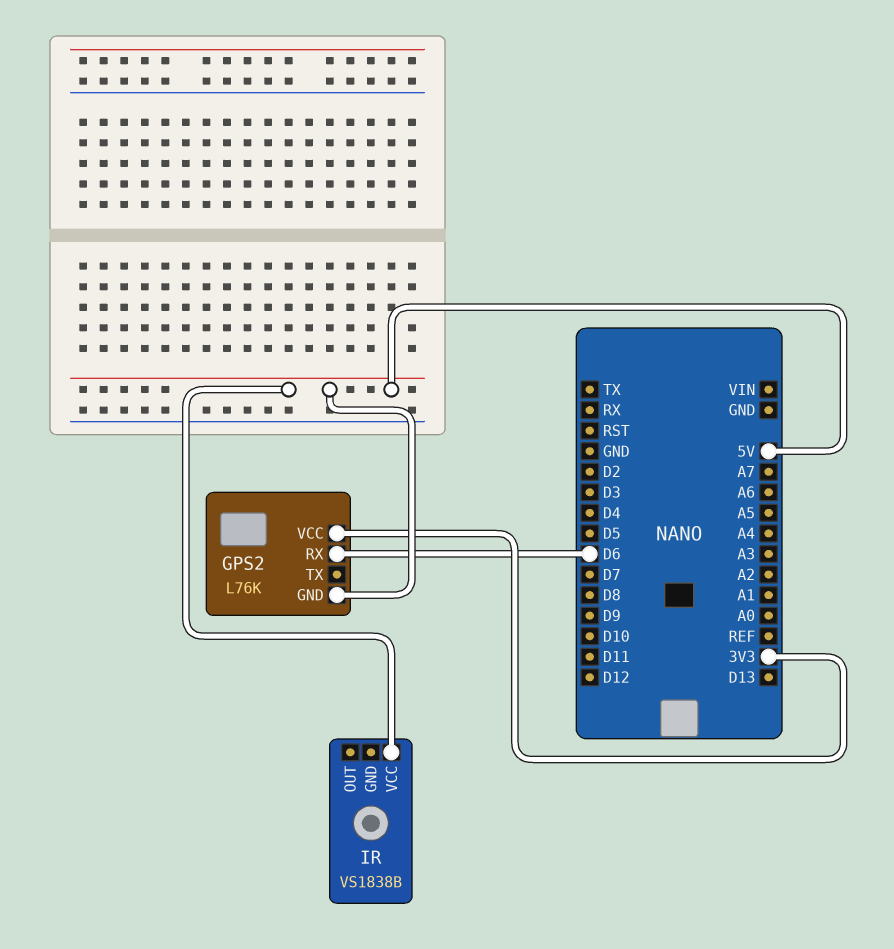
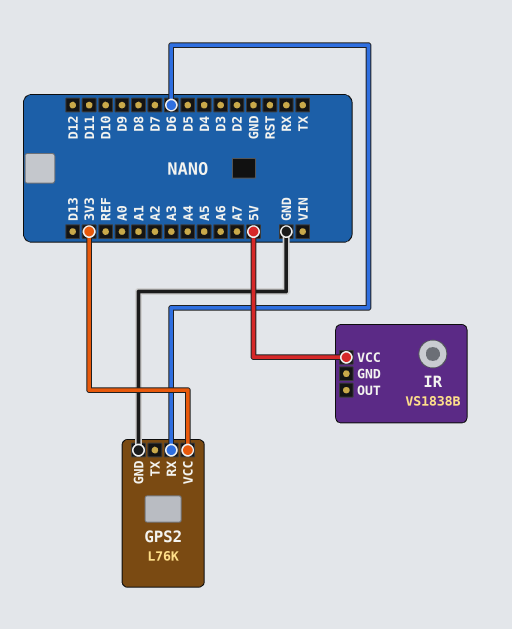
GPS2 pin GND: 5V -> GND

